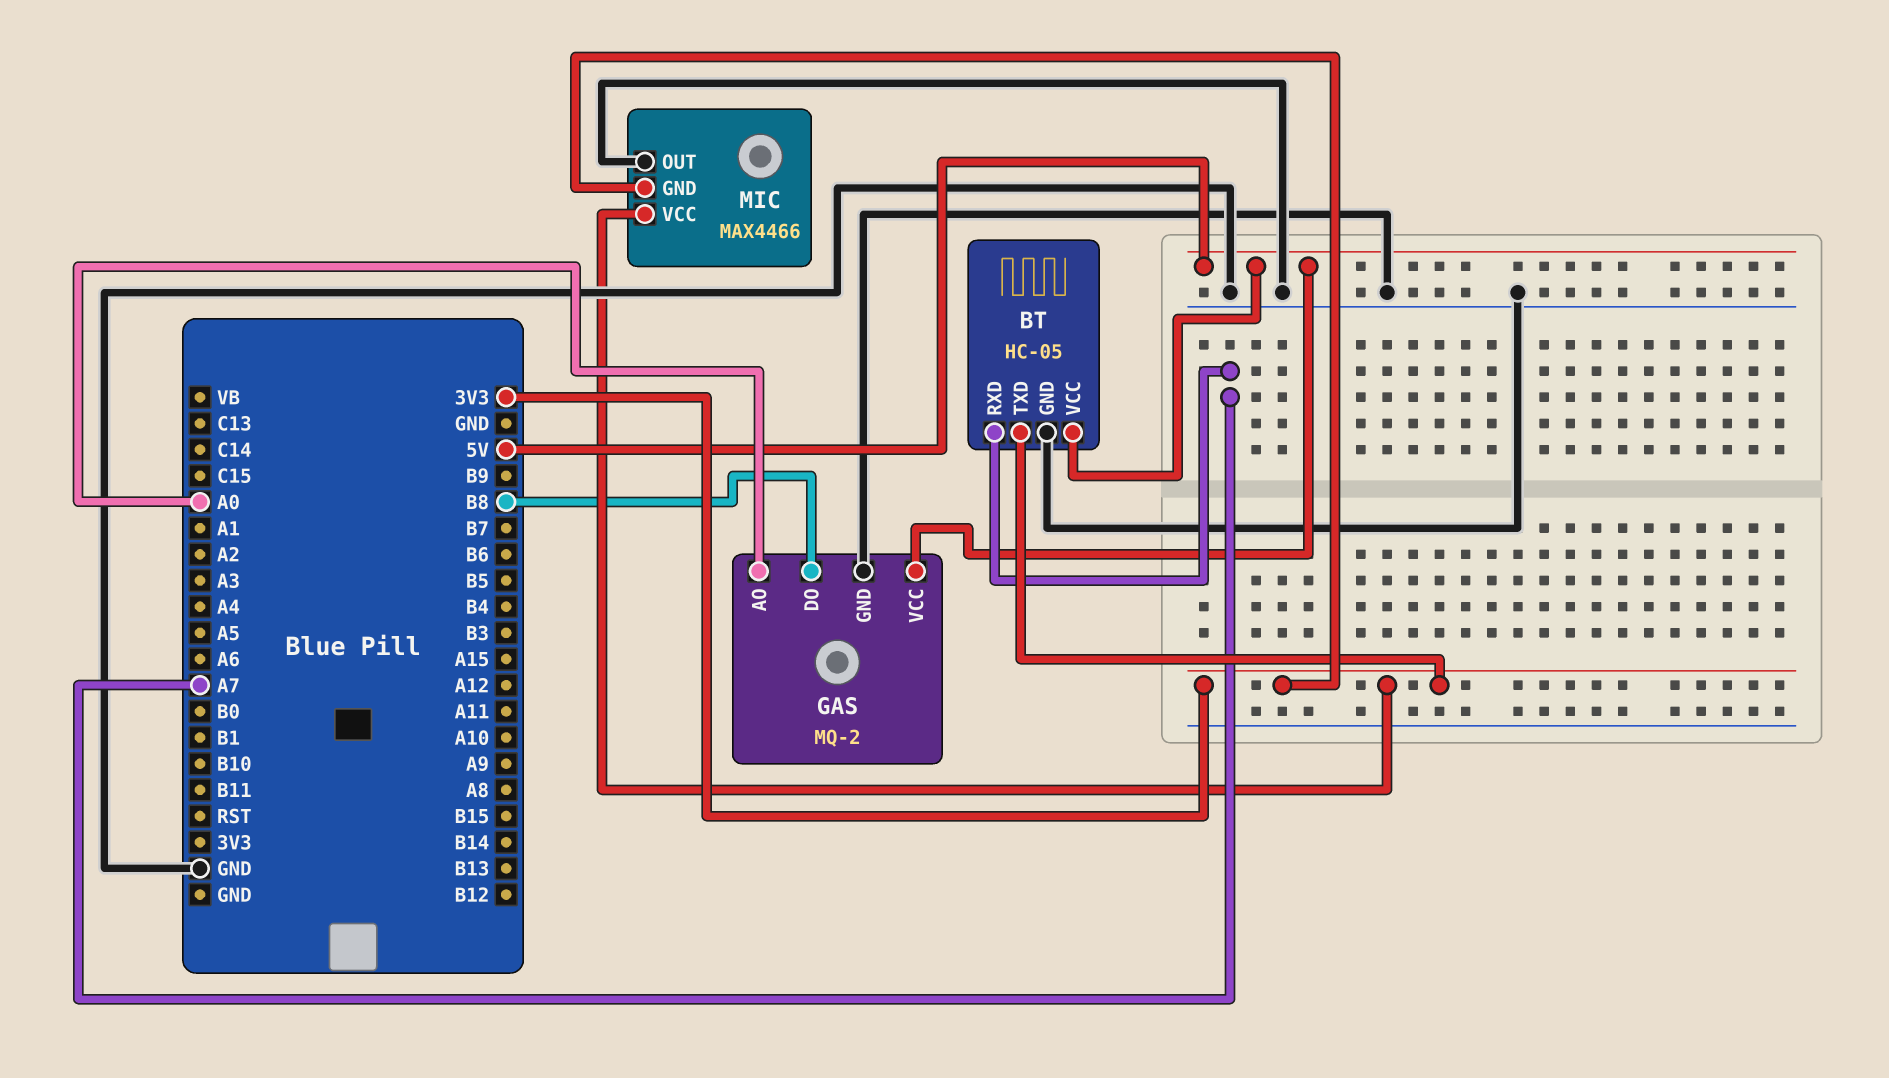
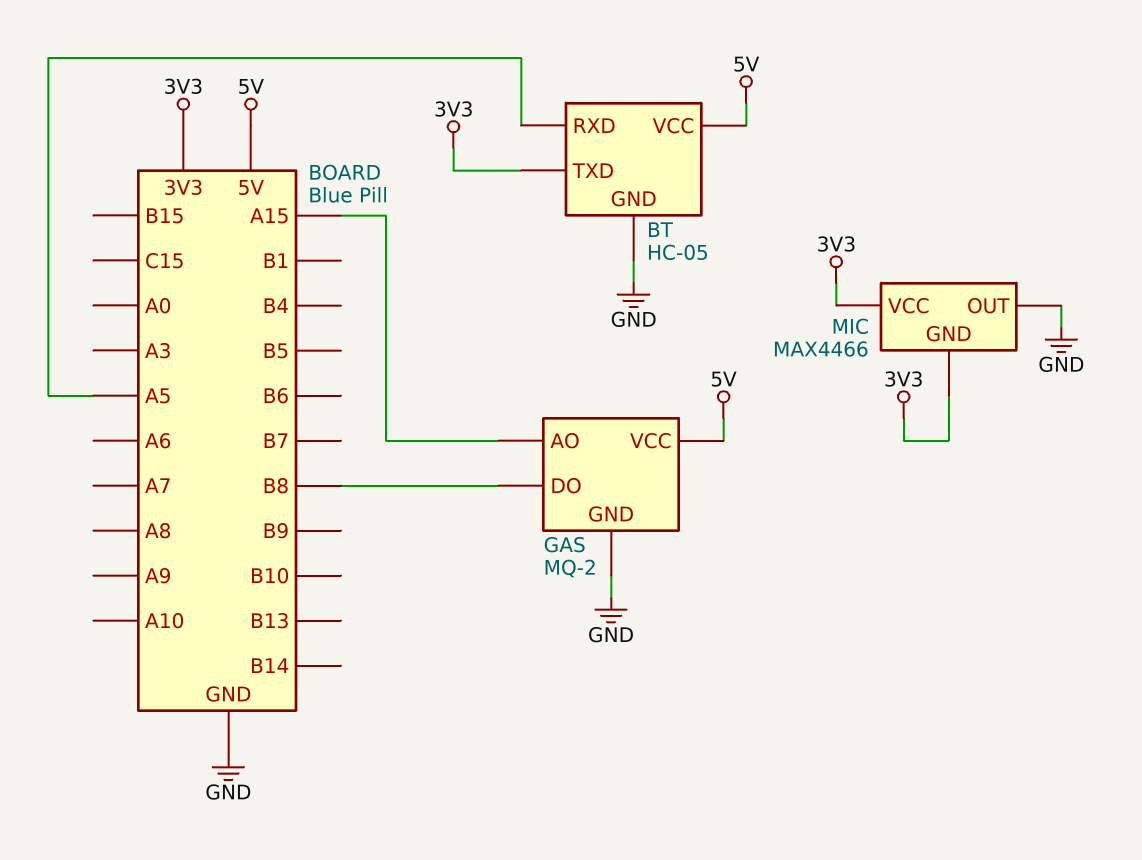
BT pin RXD: A7 -> A5
GAS pin AO: A0 -> A15

